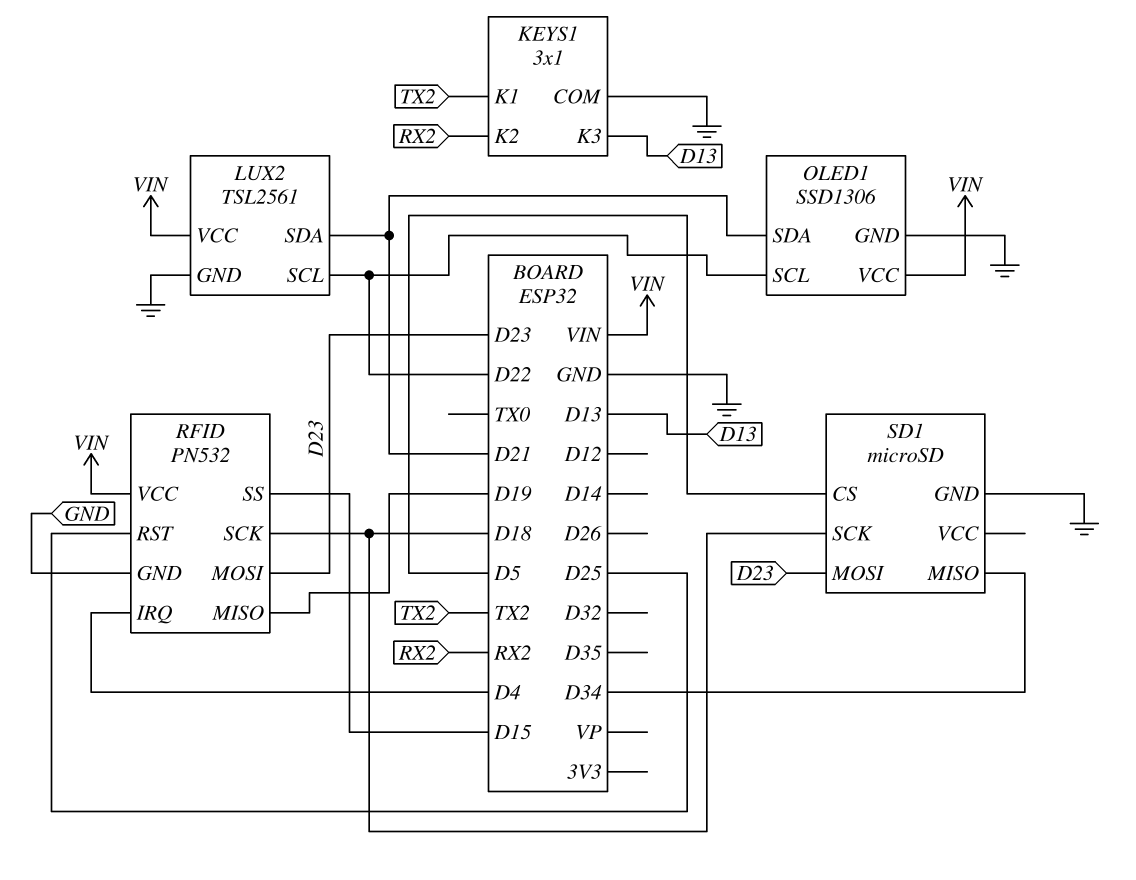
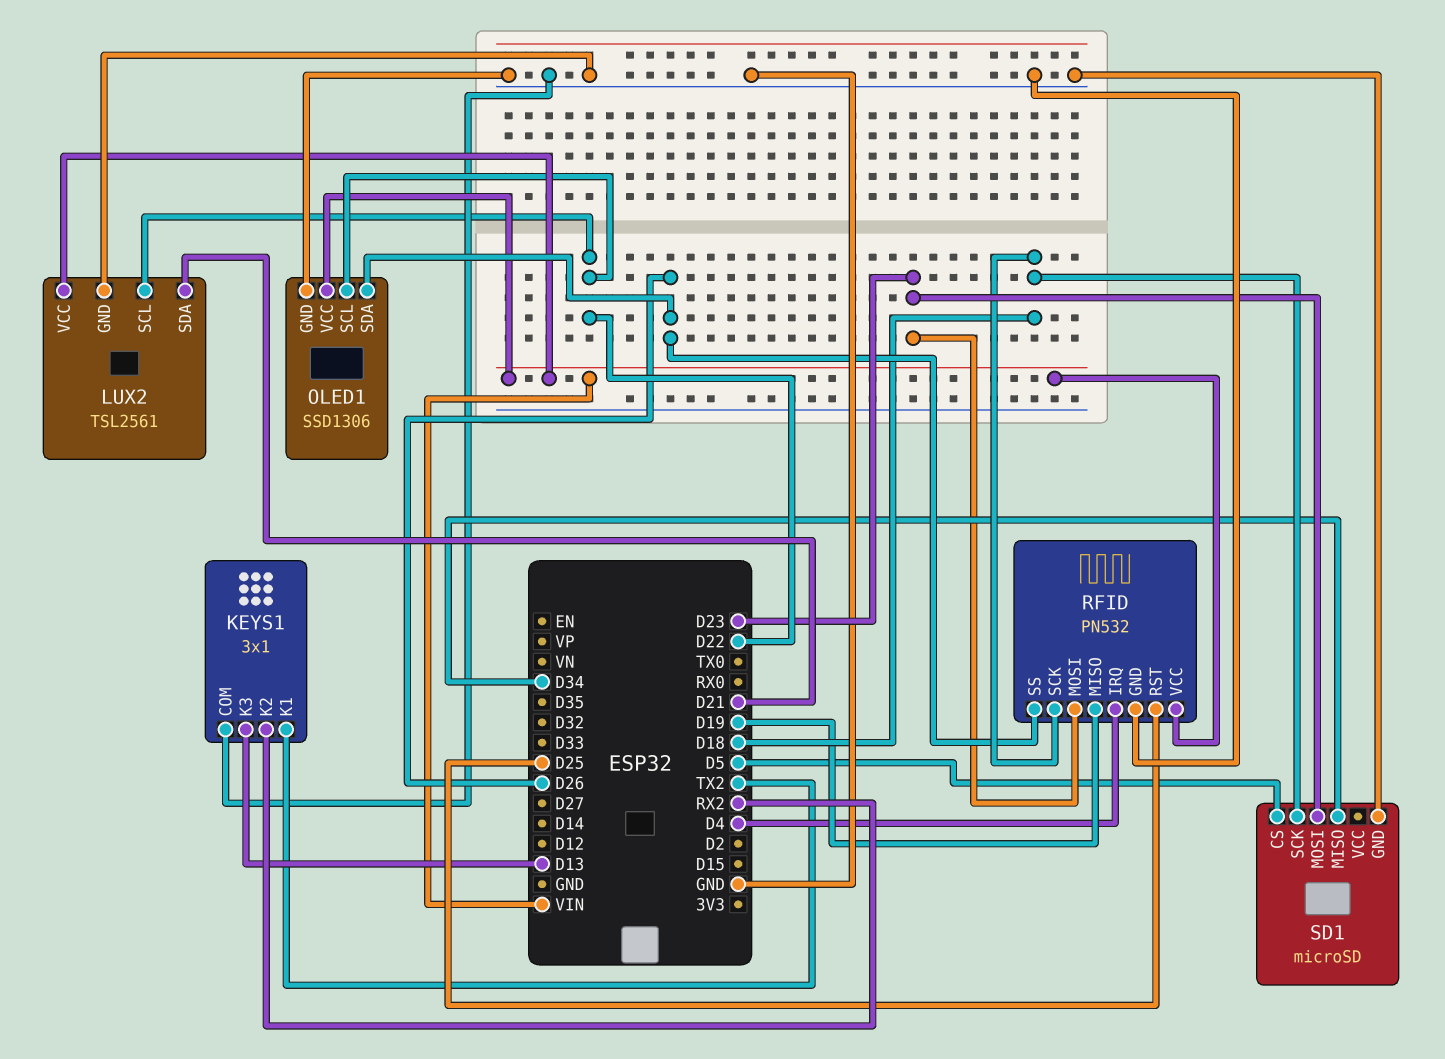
OLED1 pin SDA: D21 -> D26
RFID pin SS: D15 -> D26

